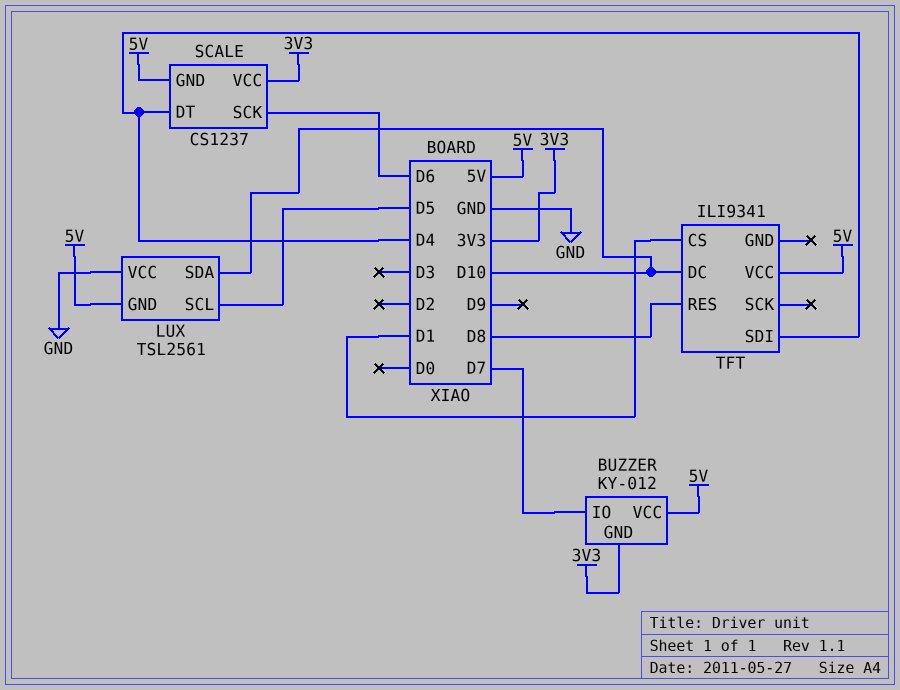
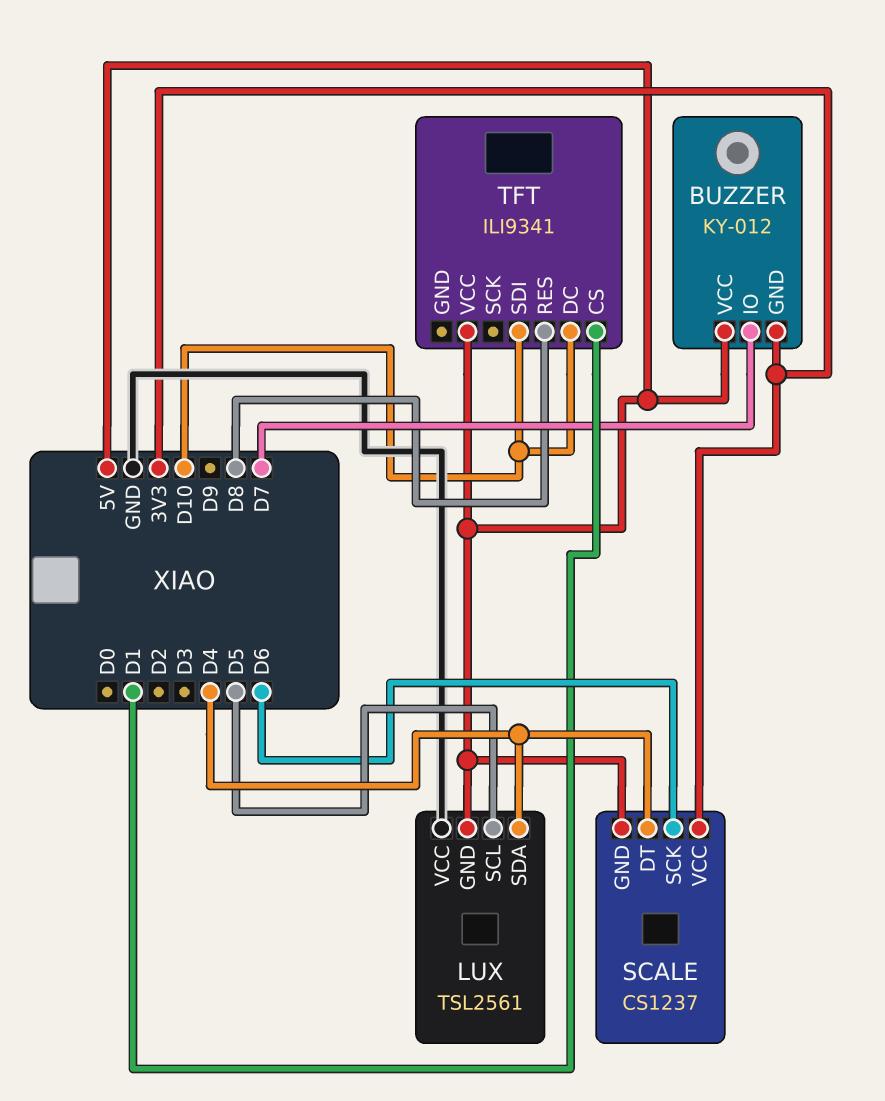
LUX pin SDA: D10 -> D4
TFT pin SDI: D4 -> D10

